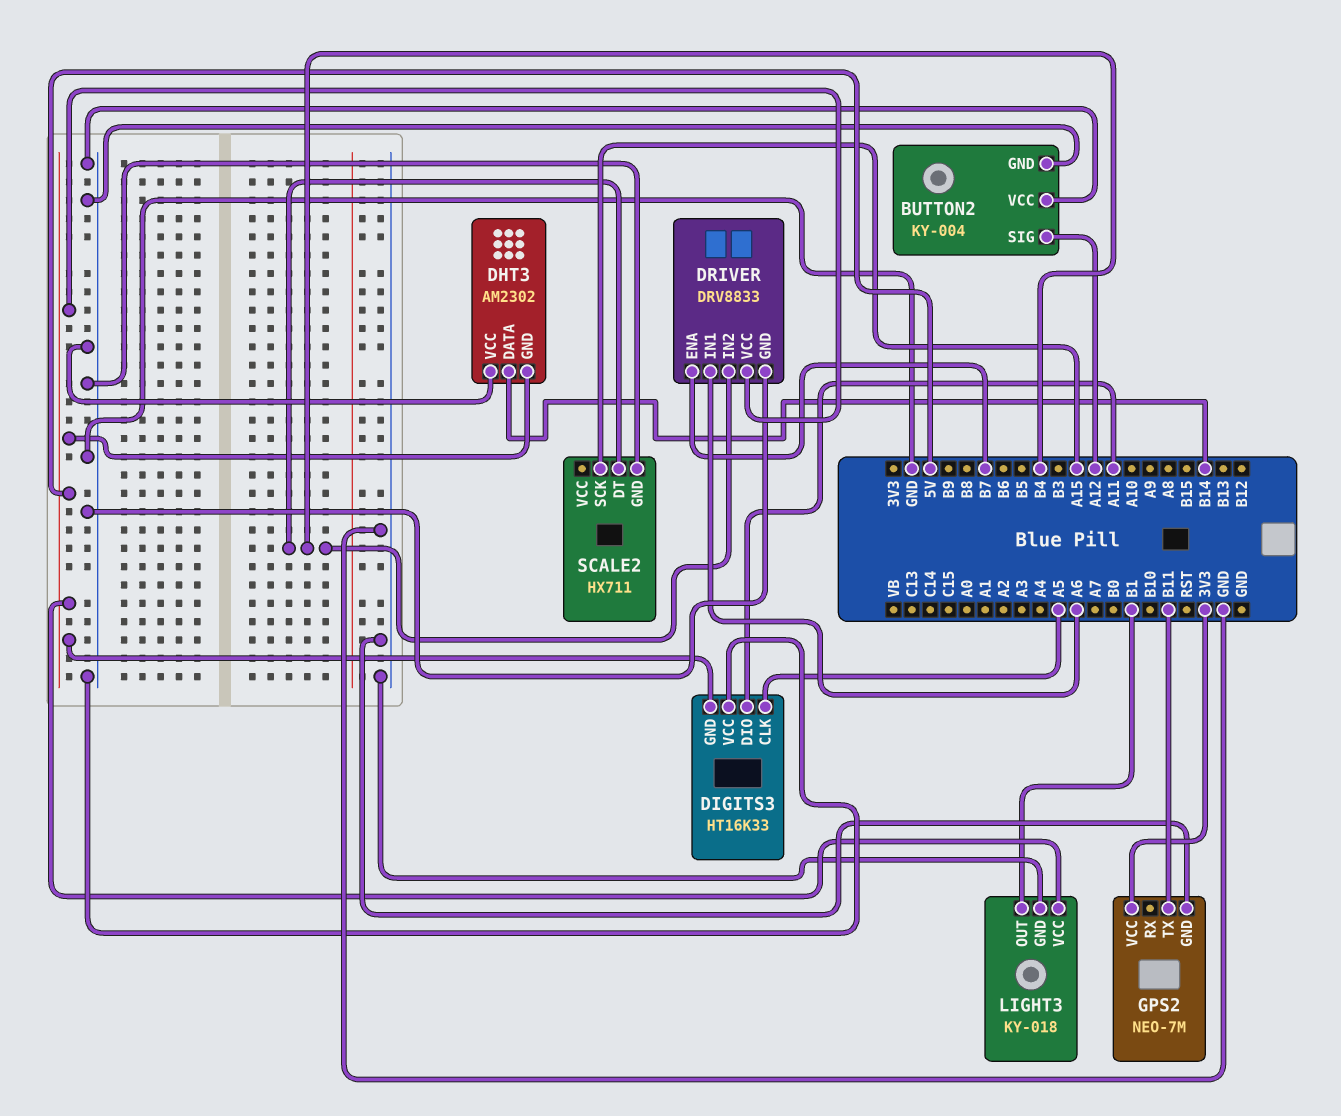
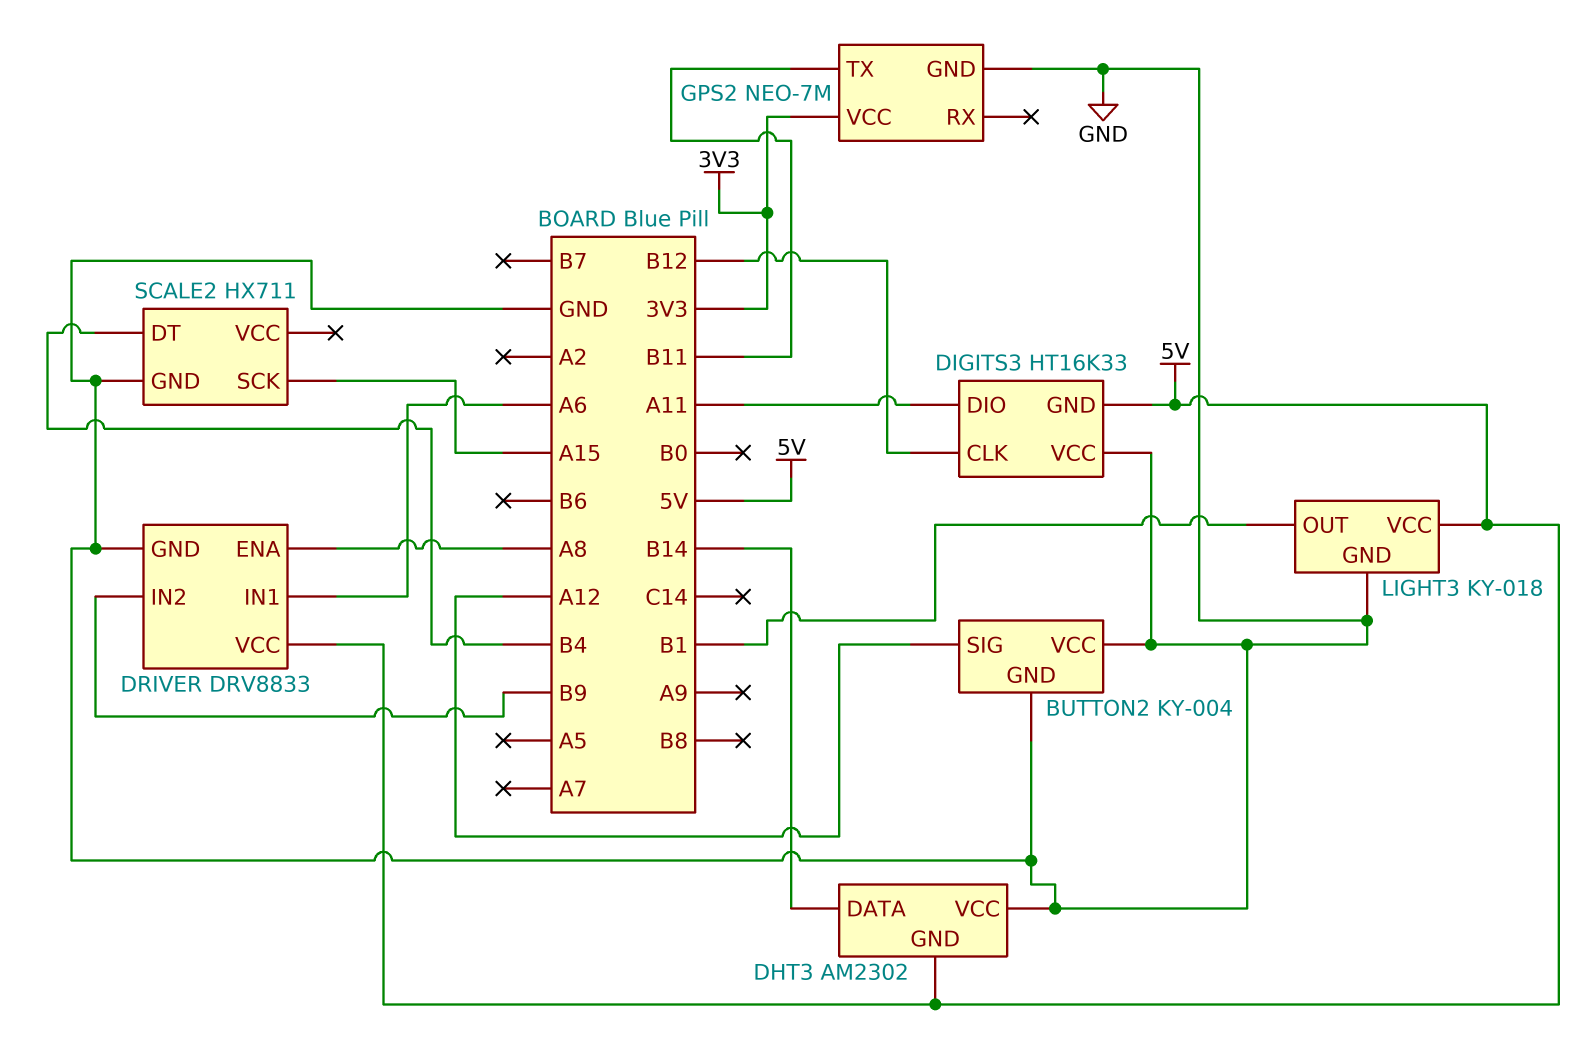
DIGITS3 pin CLK: A5 -> B12
DRIVER pin ENA: B7 -> A8
DRIVER pin IN2: B4 -> B9

